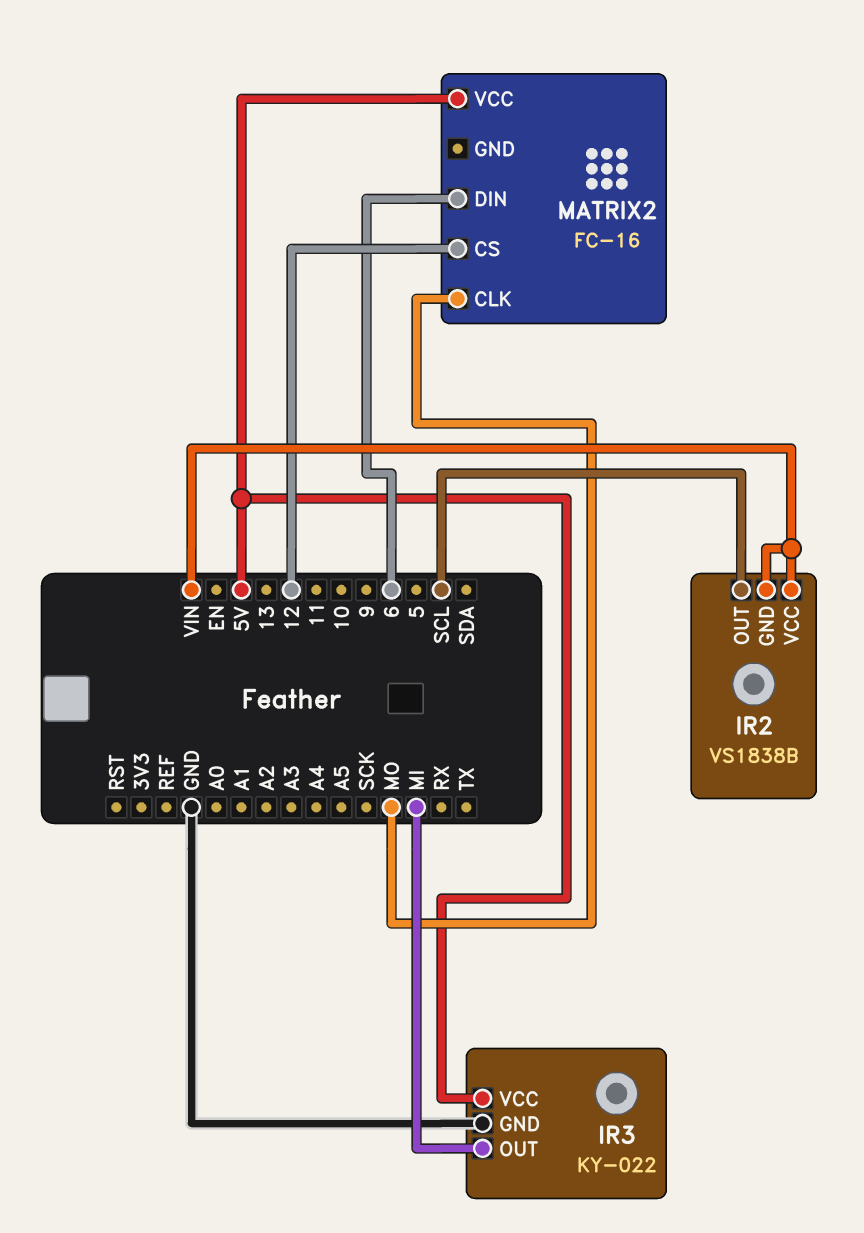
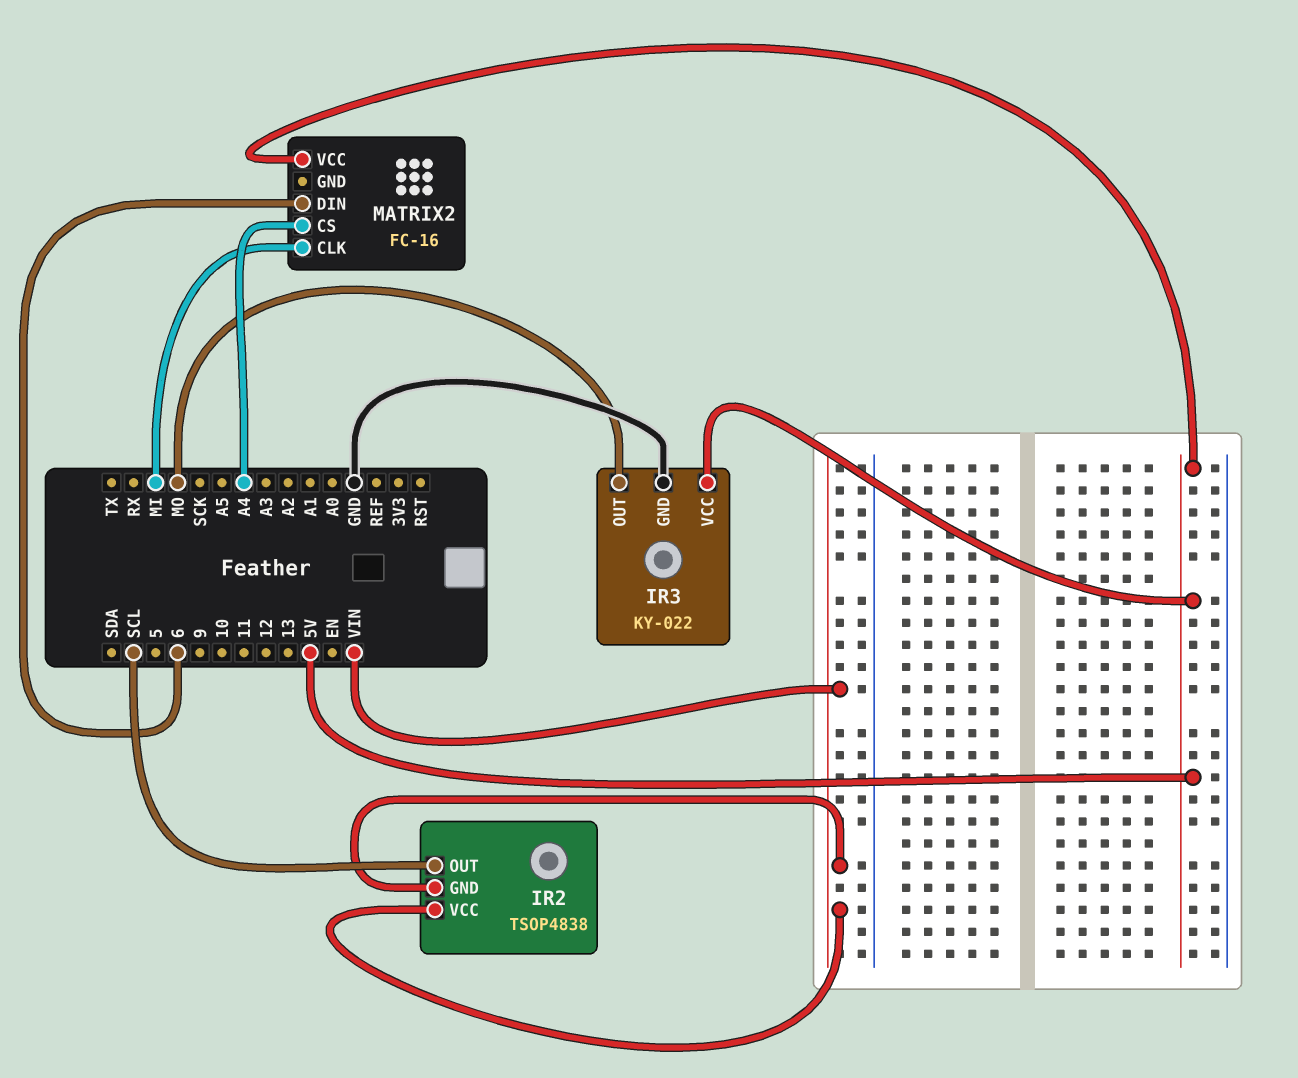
IR2: VS1838B -> TSOP4838
IR3 pin OUT: MI -> MO
MATRIX2 pin CLK: MO -> MI
MATRIX2 pin CS: 12 -> A4

